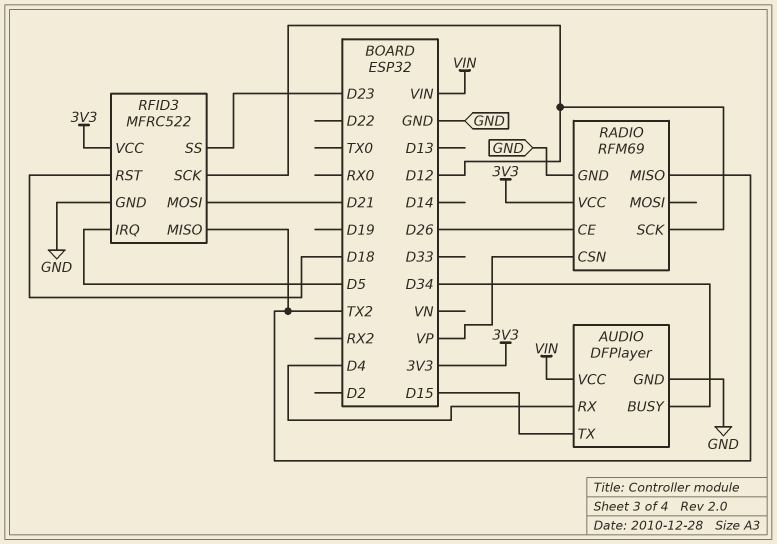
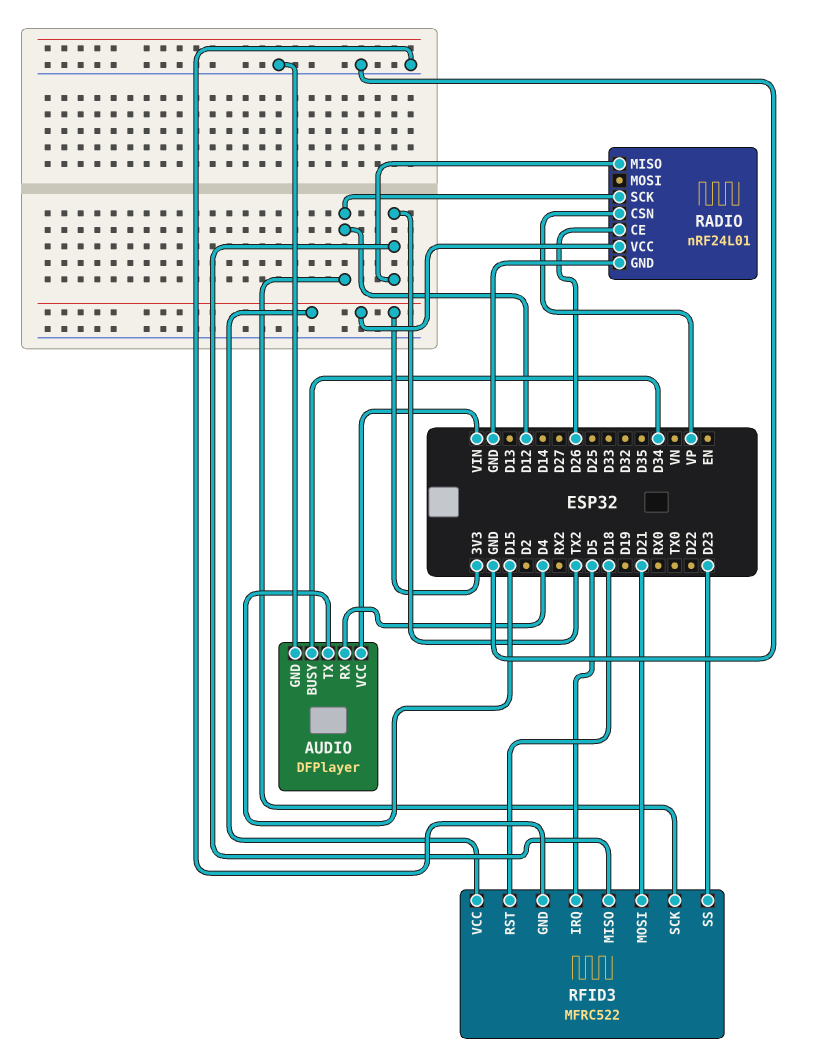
RADIO: RFM69 -> nRF24L01

